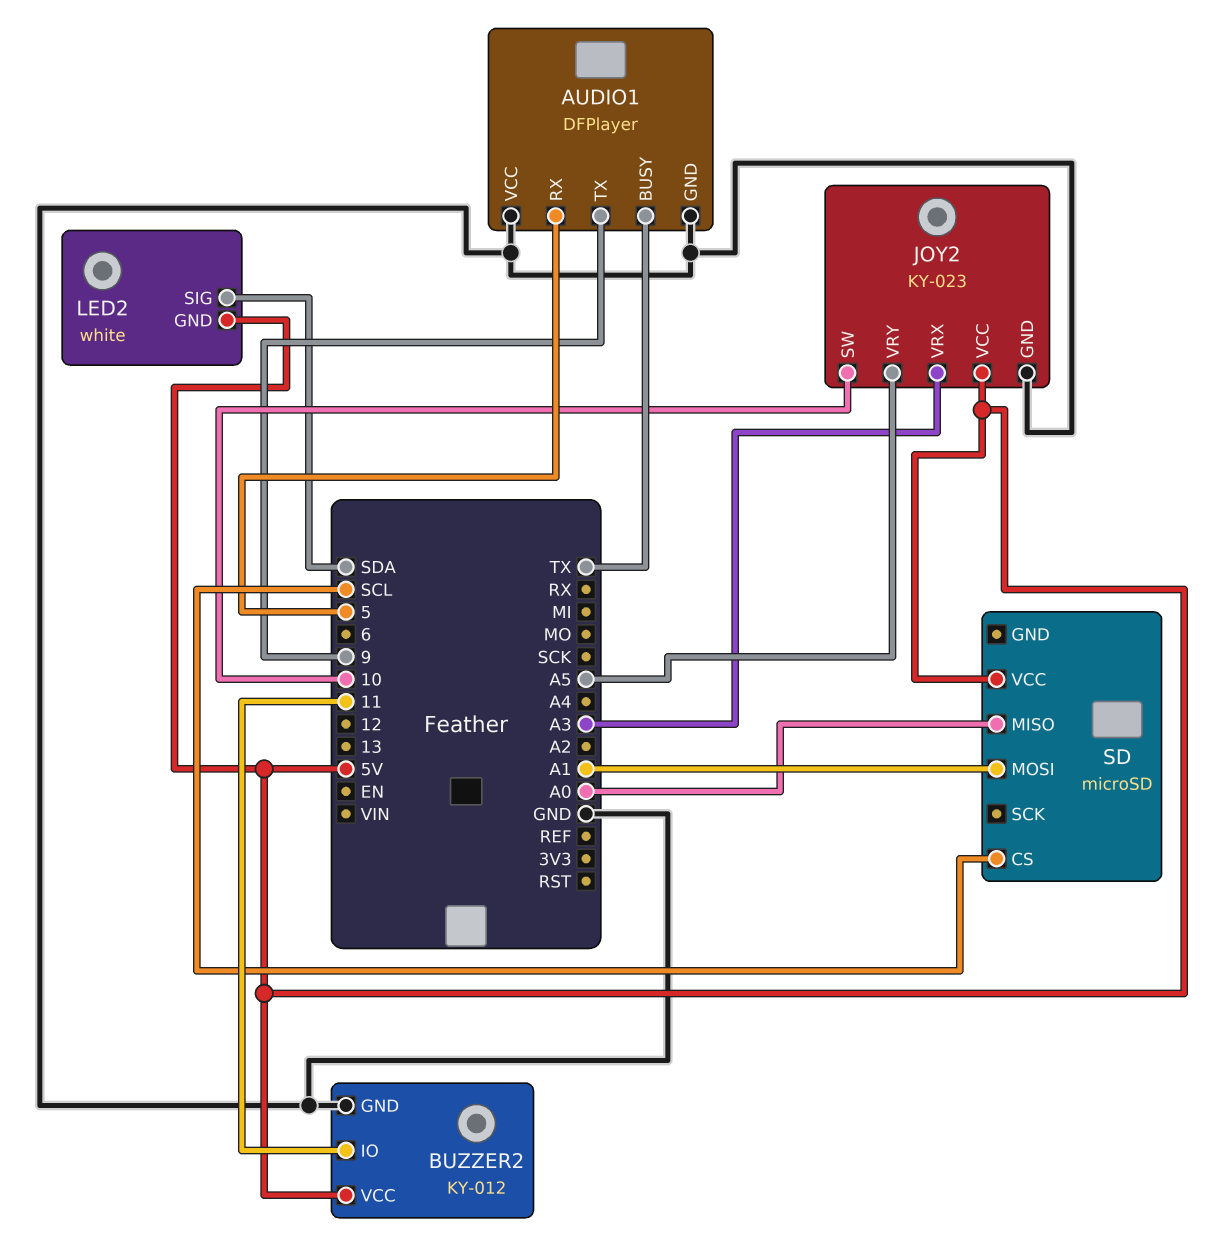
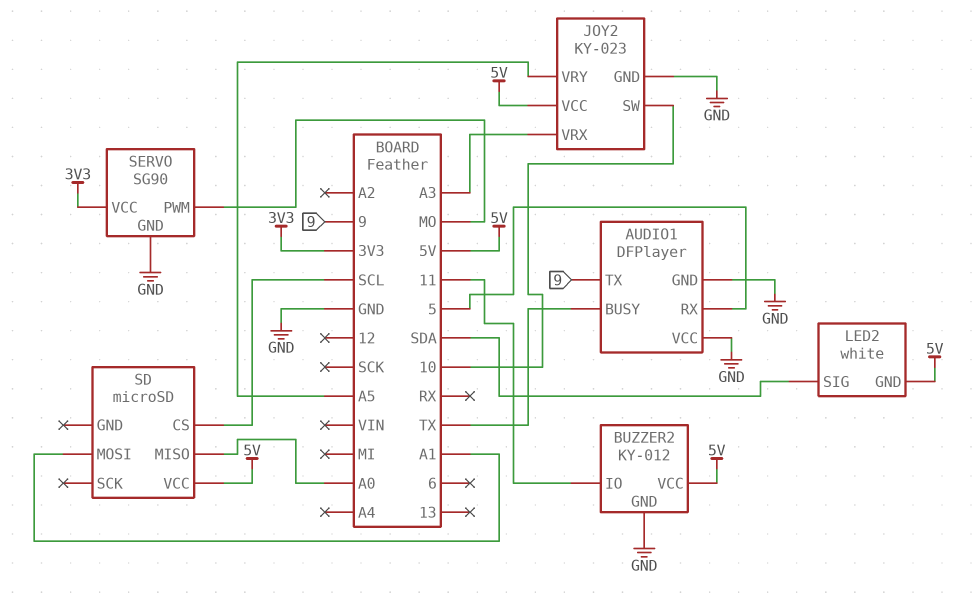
SERVO: none -> SG90
SERVO pin GND: none -> GND
SERVO pin PWM: none -> MO
SERVO pin VCC: none -> 3V3

